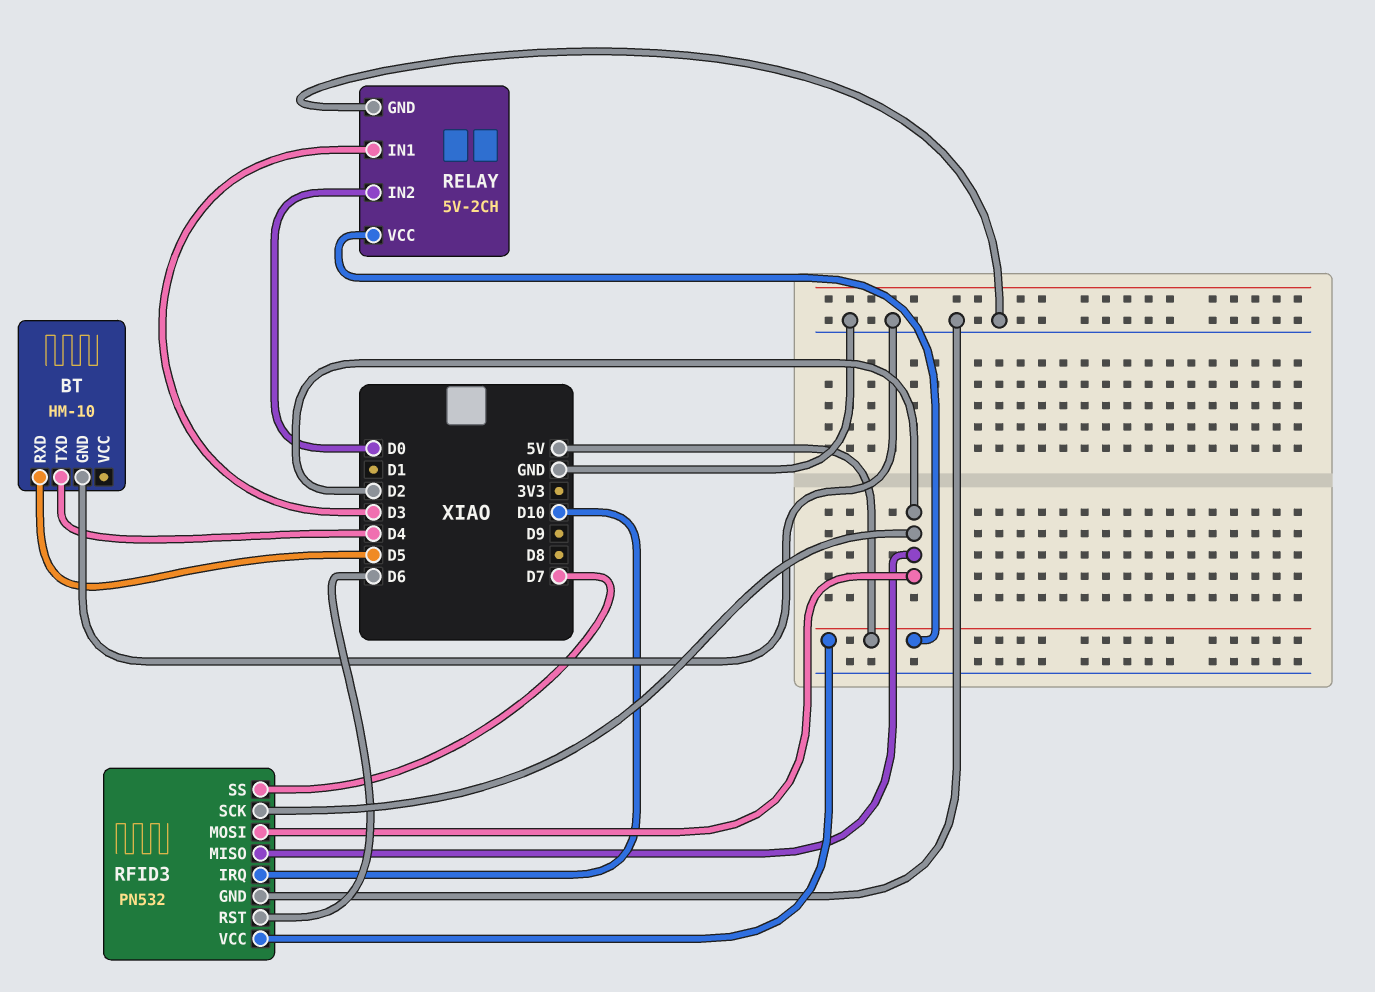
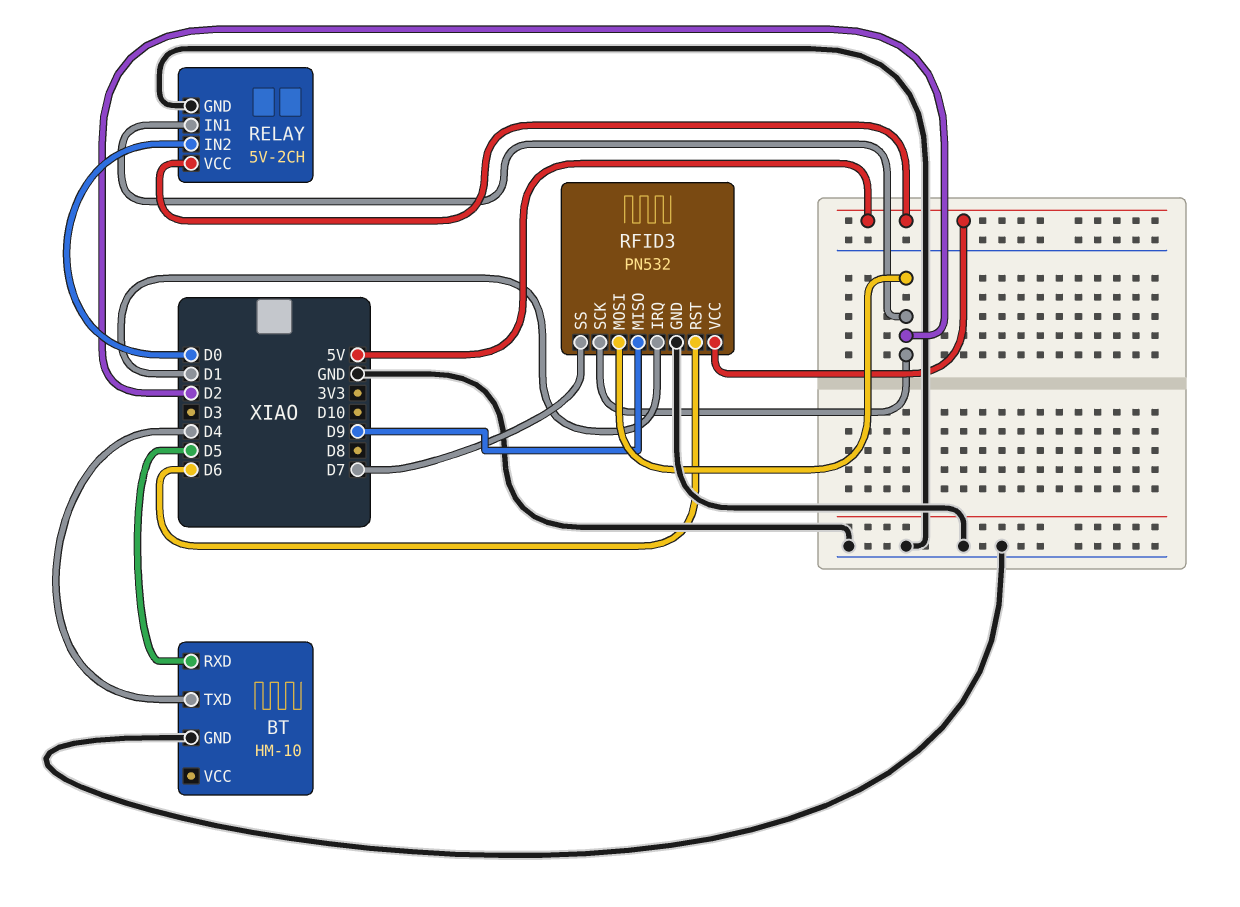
RELAY pin IN1: D3 -> D2
RFID3 pin IRQ: D10 -> D1
RFID3 pin MISO: D2 -> D9

